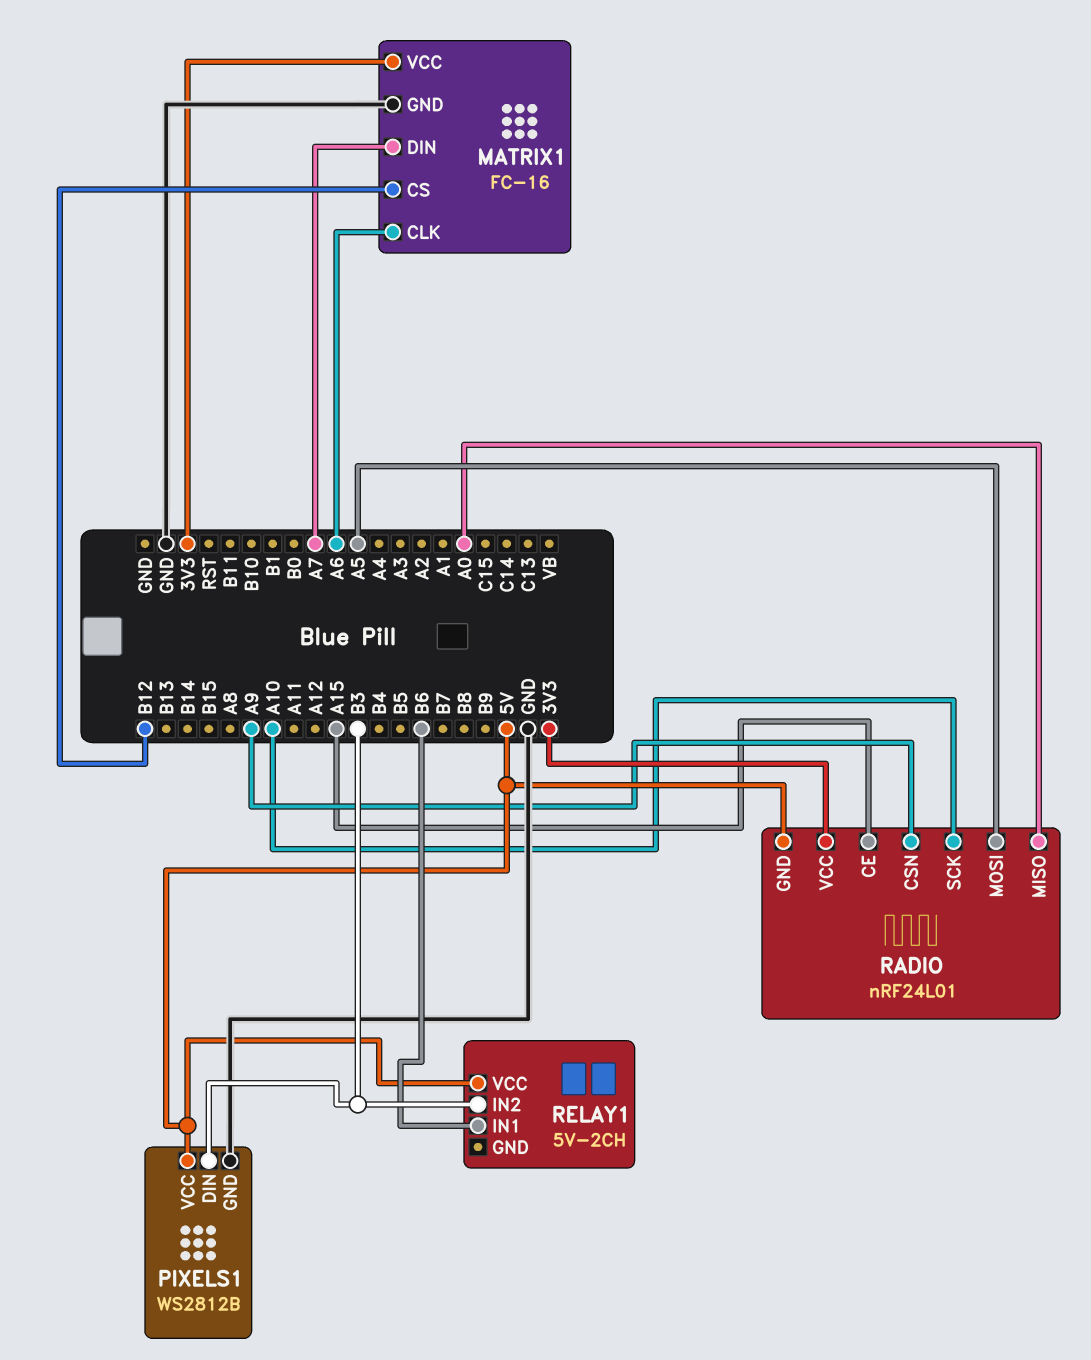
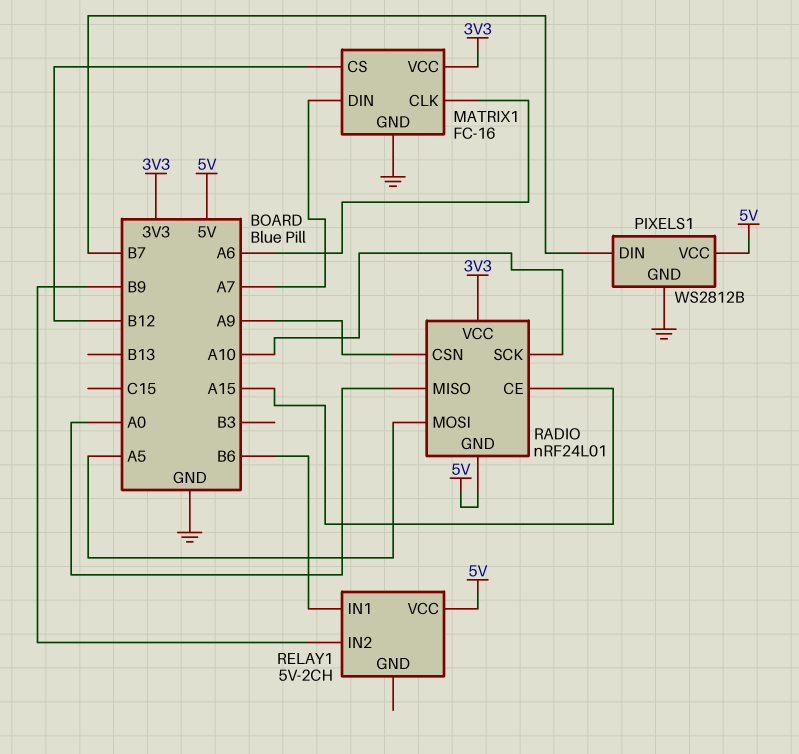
PIXELS1 pin DIN: B3 -> B7
RELAY1 pin IN2: B3 -> B9

